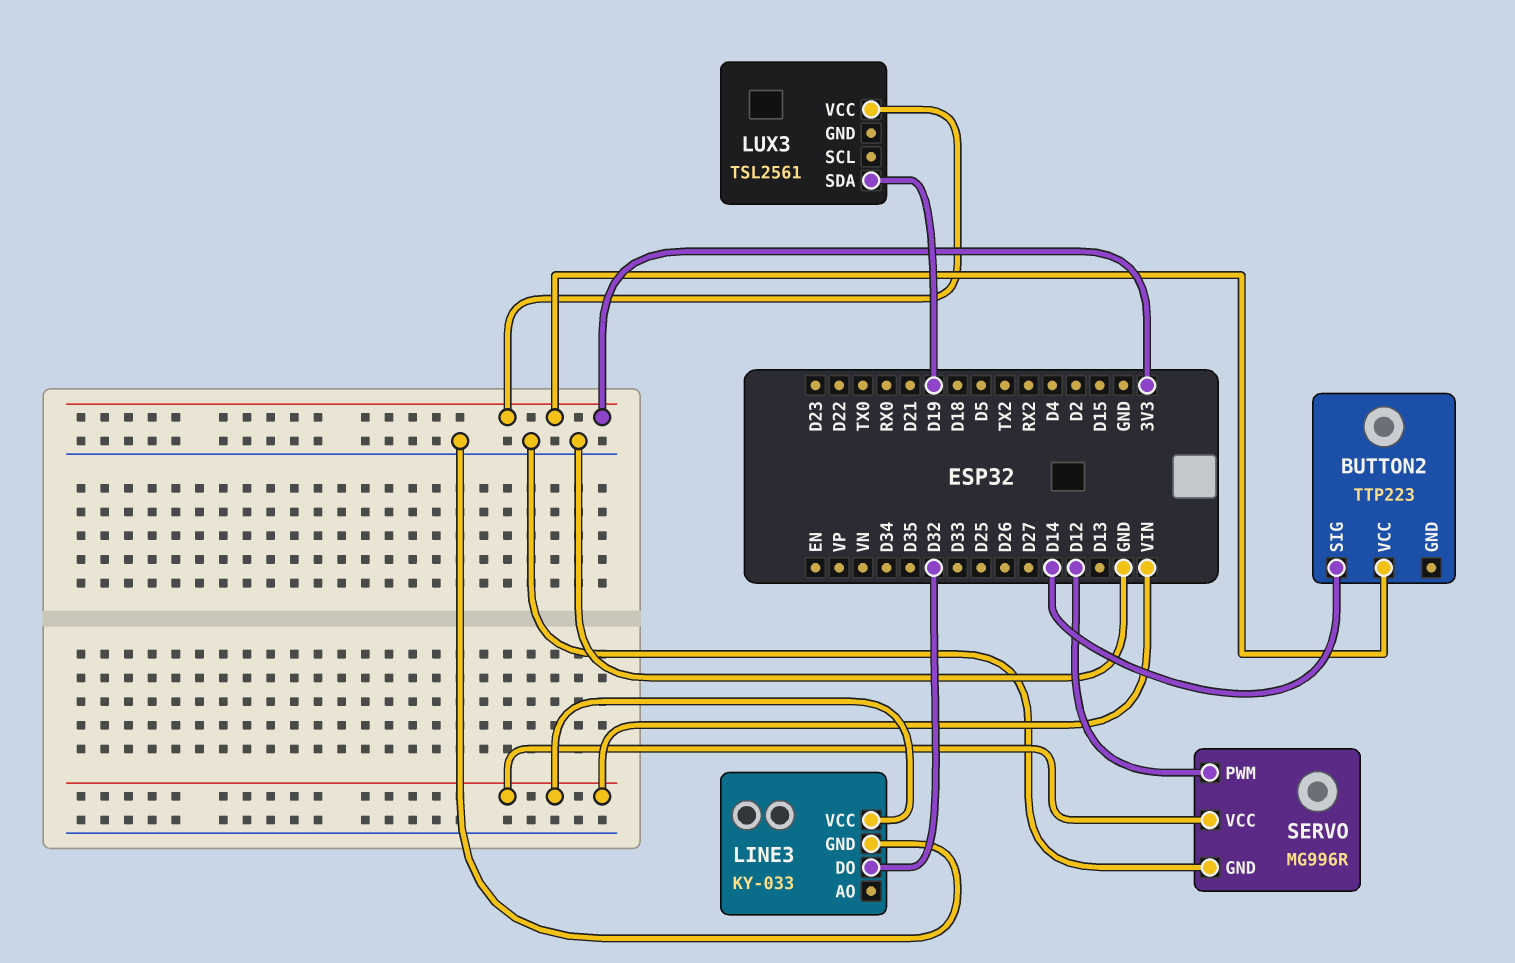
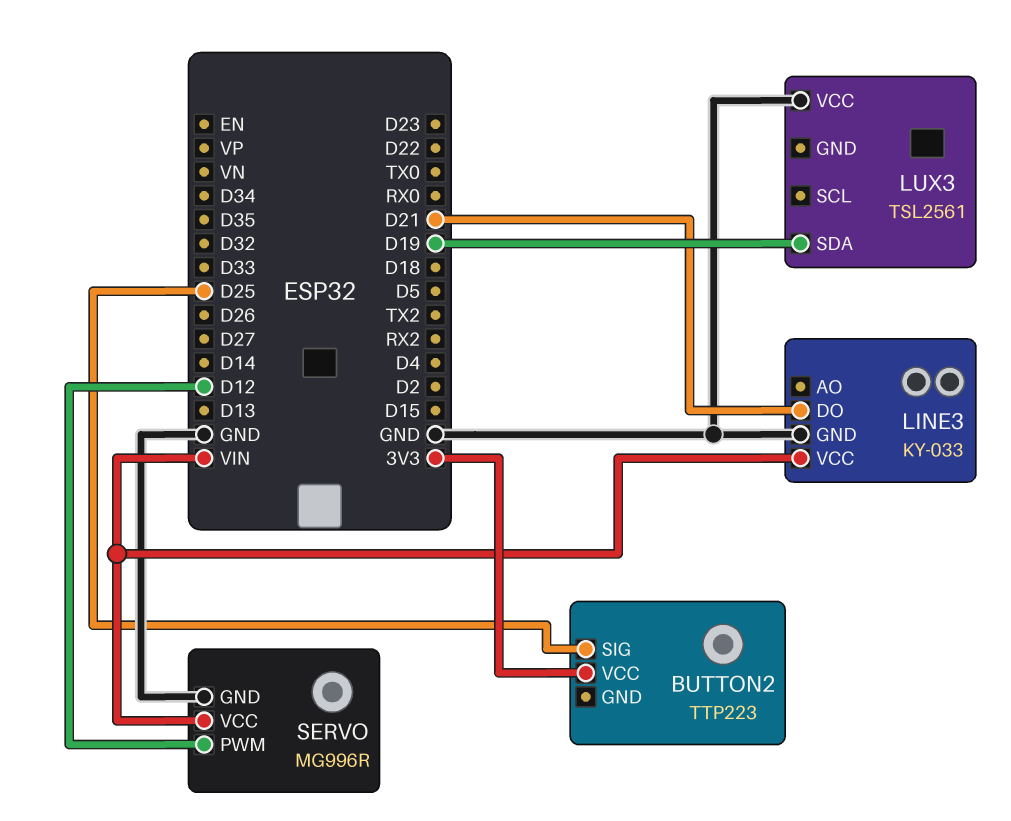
BUTTON2 pin SIG: D14 -> D25
LINE3 pin DO: D32 -> D21
LUX3 pin VCC: 3V3 -> GND

